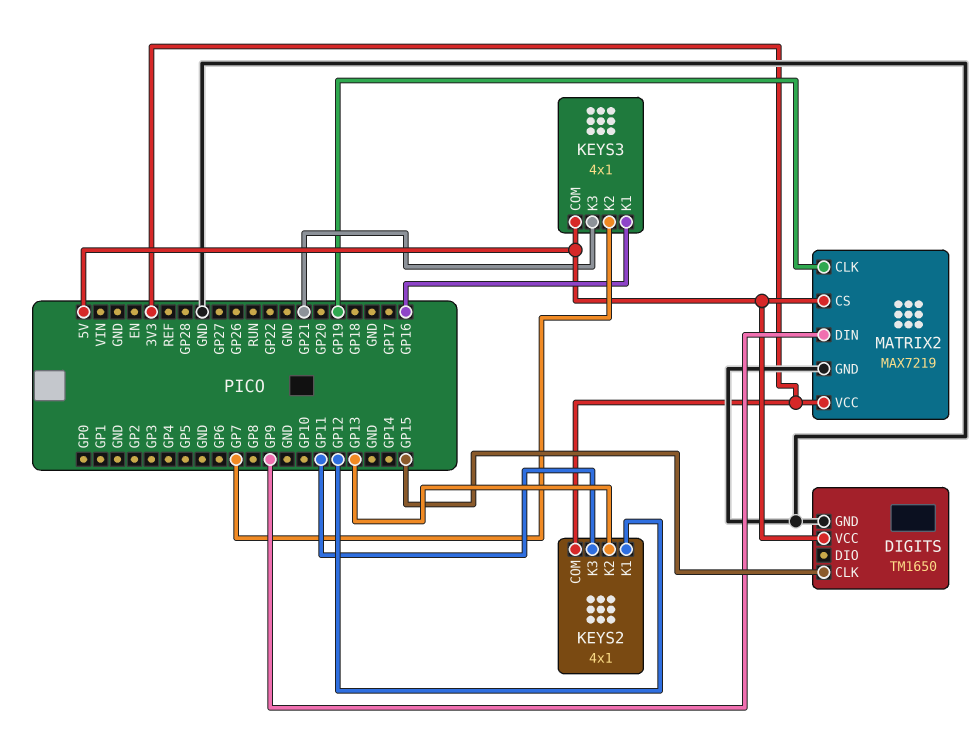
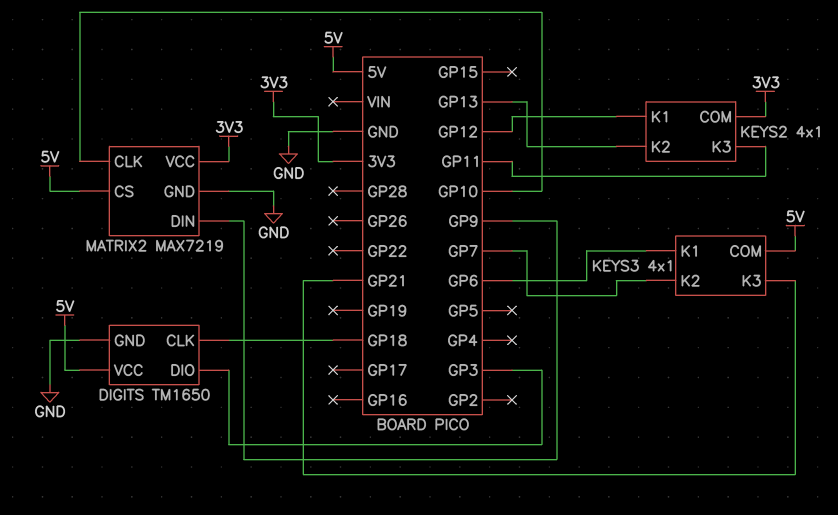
DIGITS pin CLK: GP15 -> GP18
DIGITS pin DIO: none -> GP3
KEYS3 pin K1: GP16 -> GP6
MATRIX2 pin CLK: GP19 -> GP10

